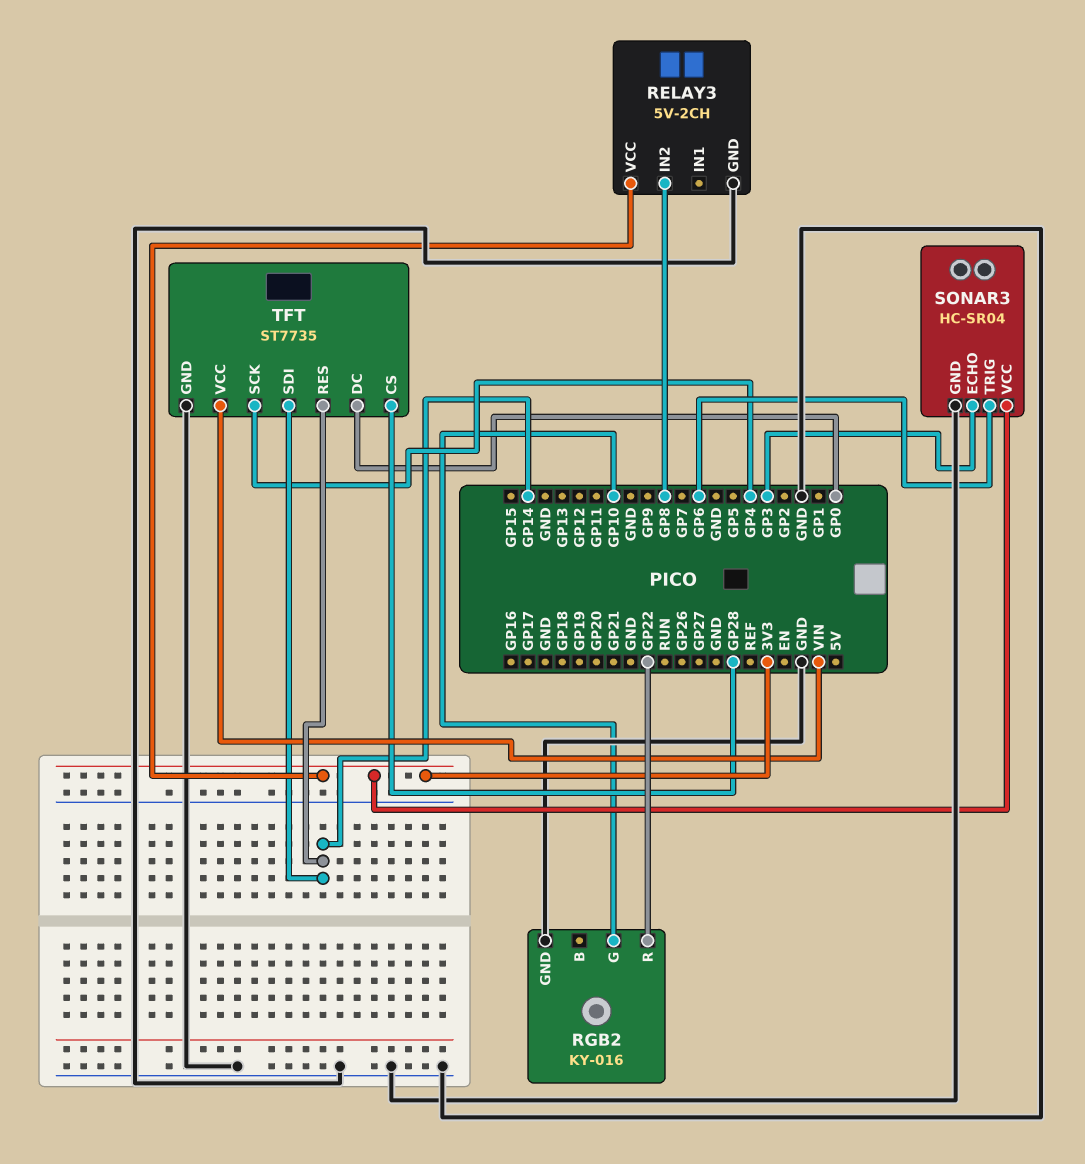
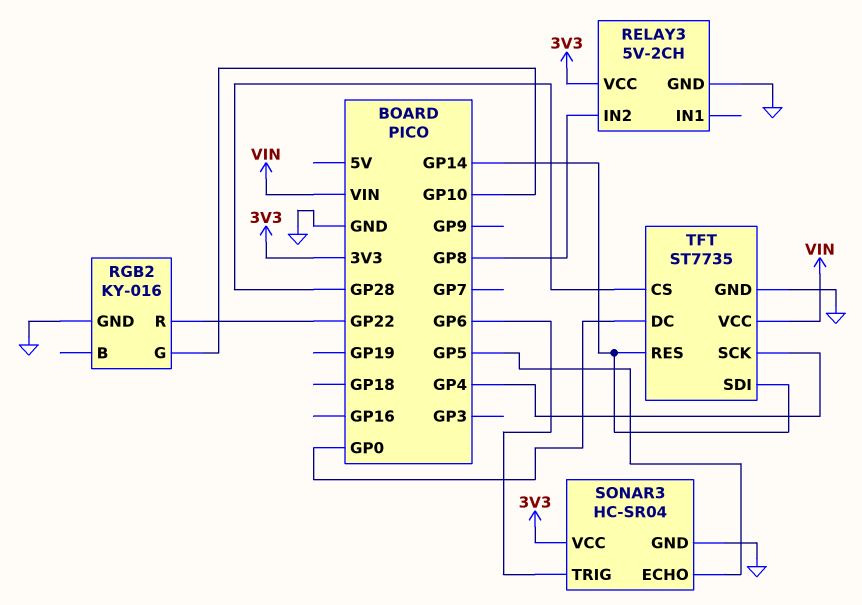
SONAR3 pin ECHO: GP3 -> GP5

